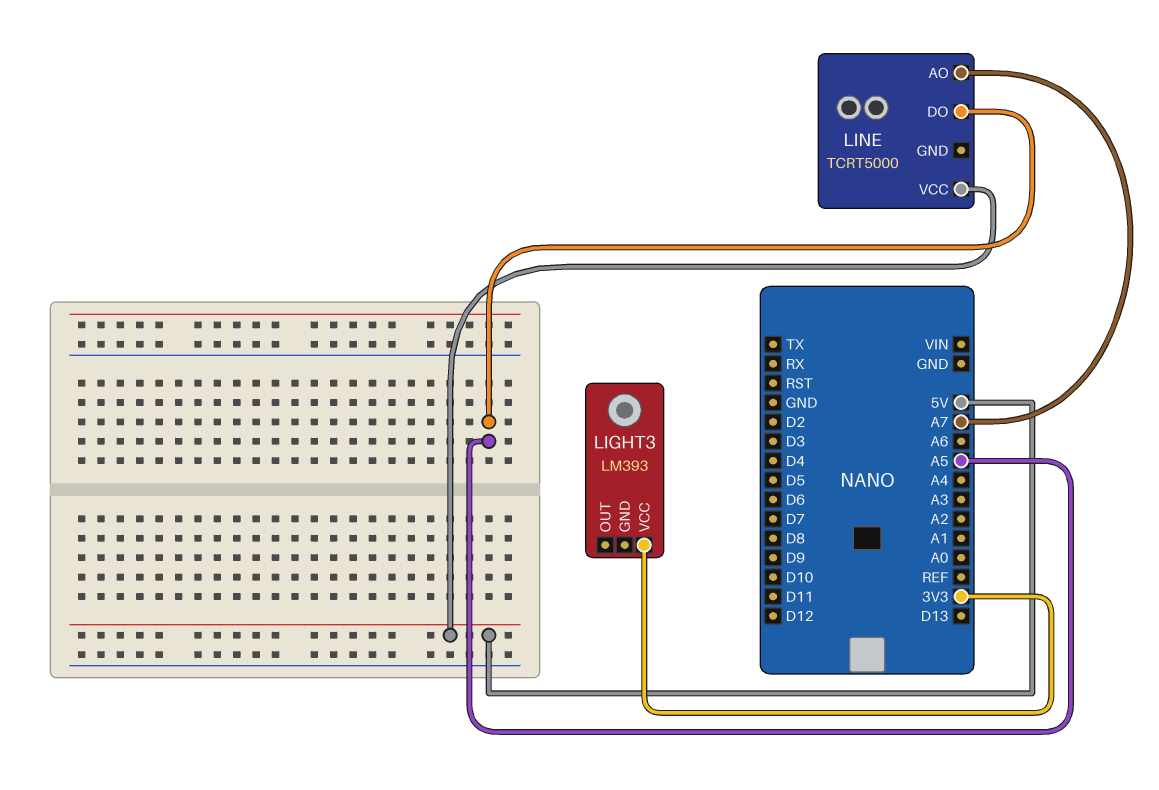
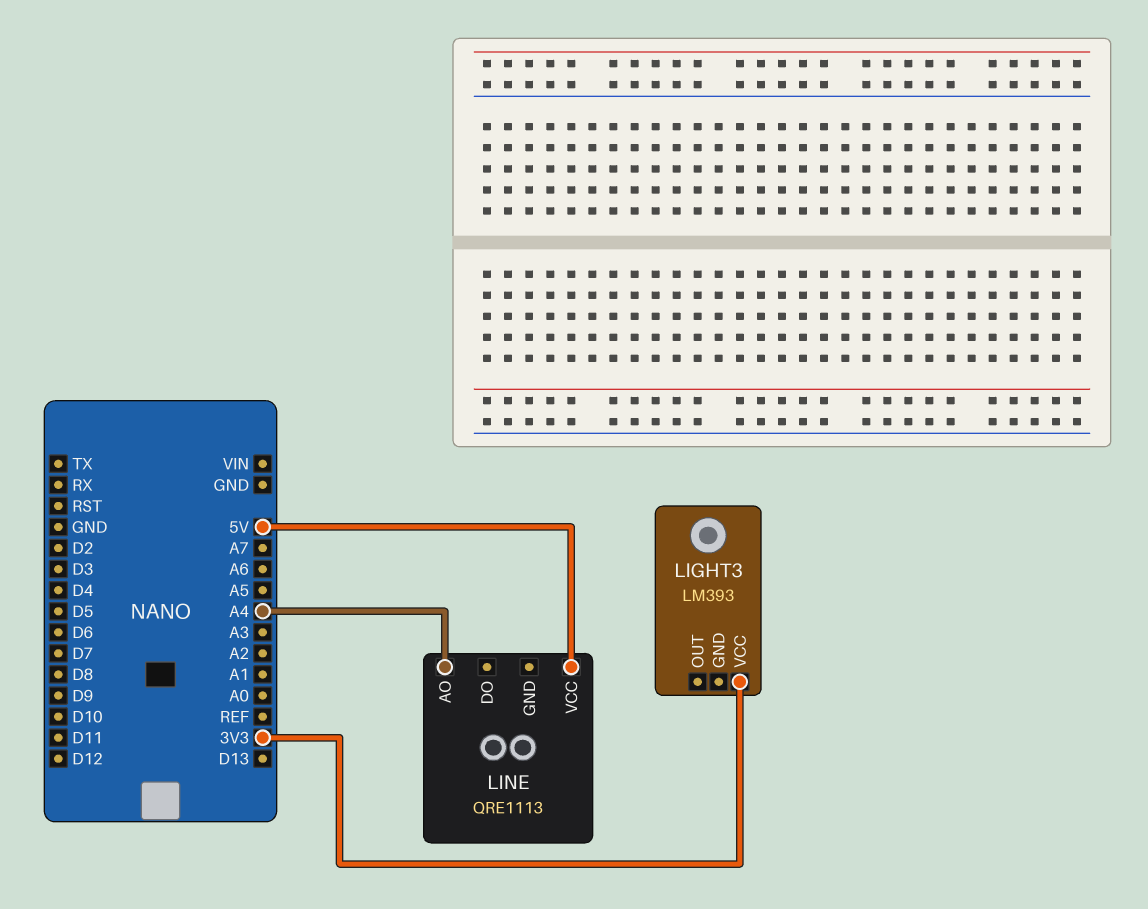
LINE: TCRT5000 -> QRE1113
LINE pin AO: A7 -> A4
LINE pin DO: A5 -> none

